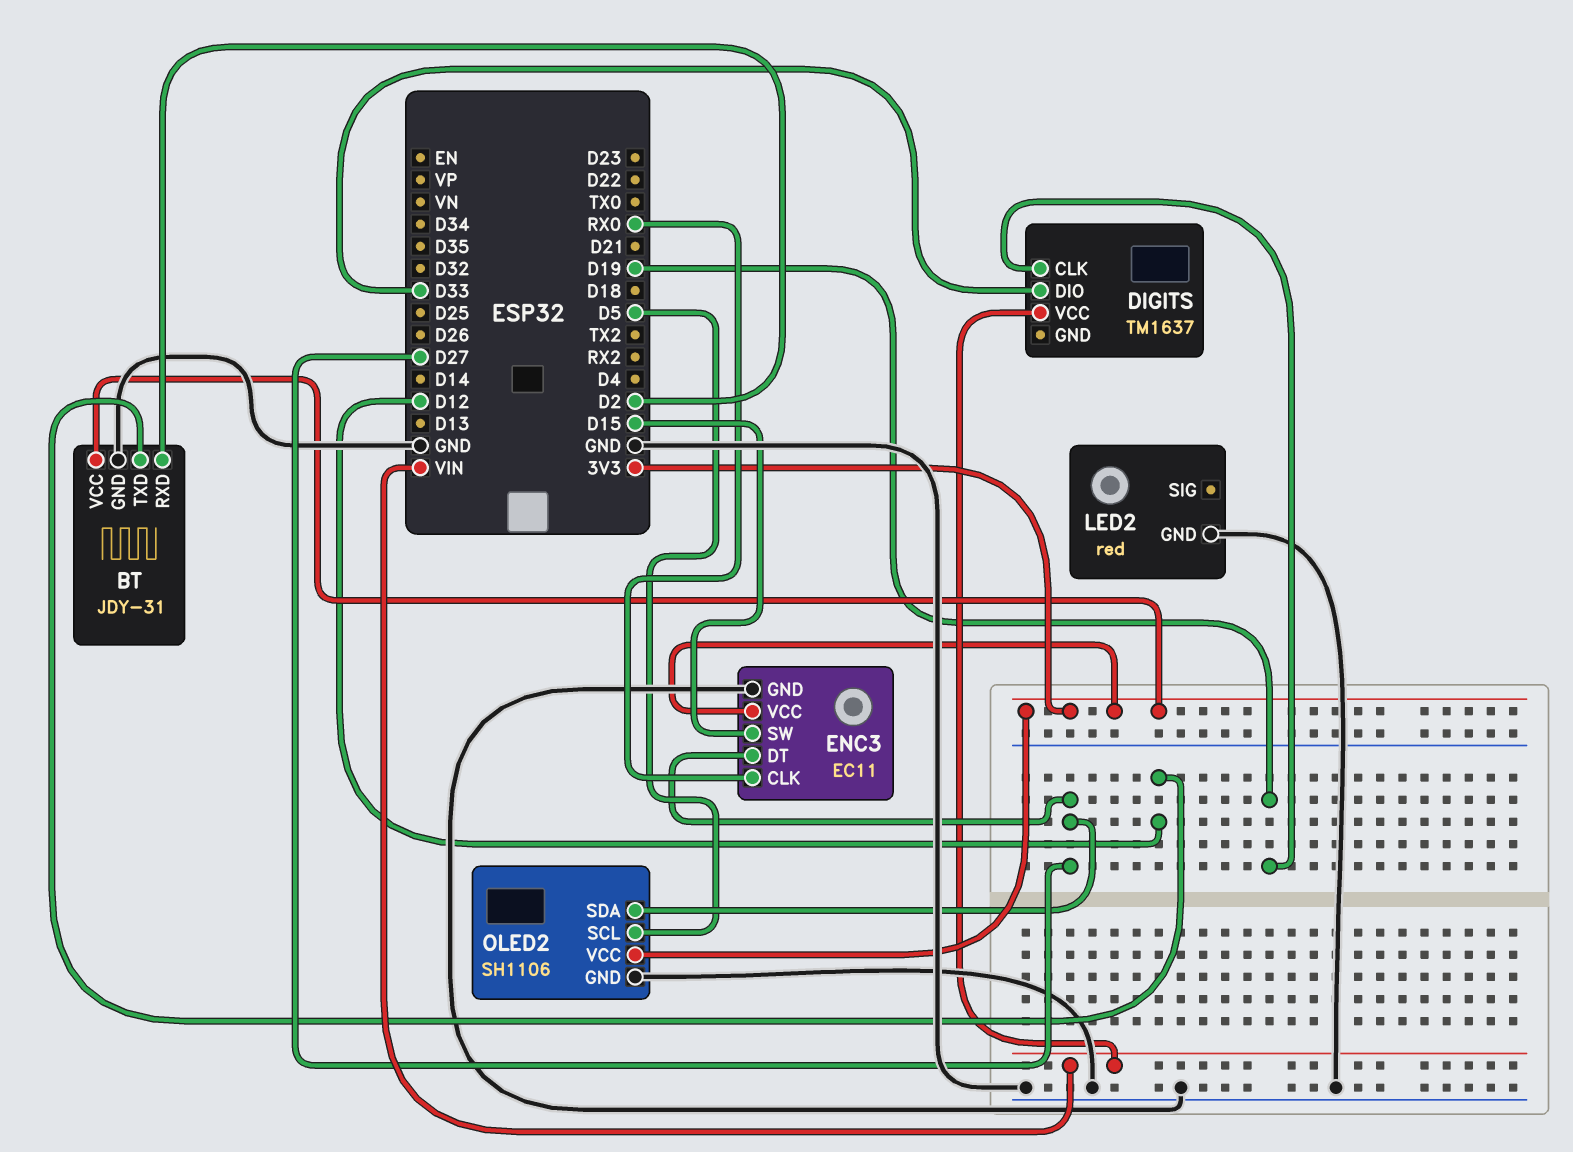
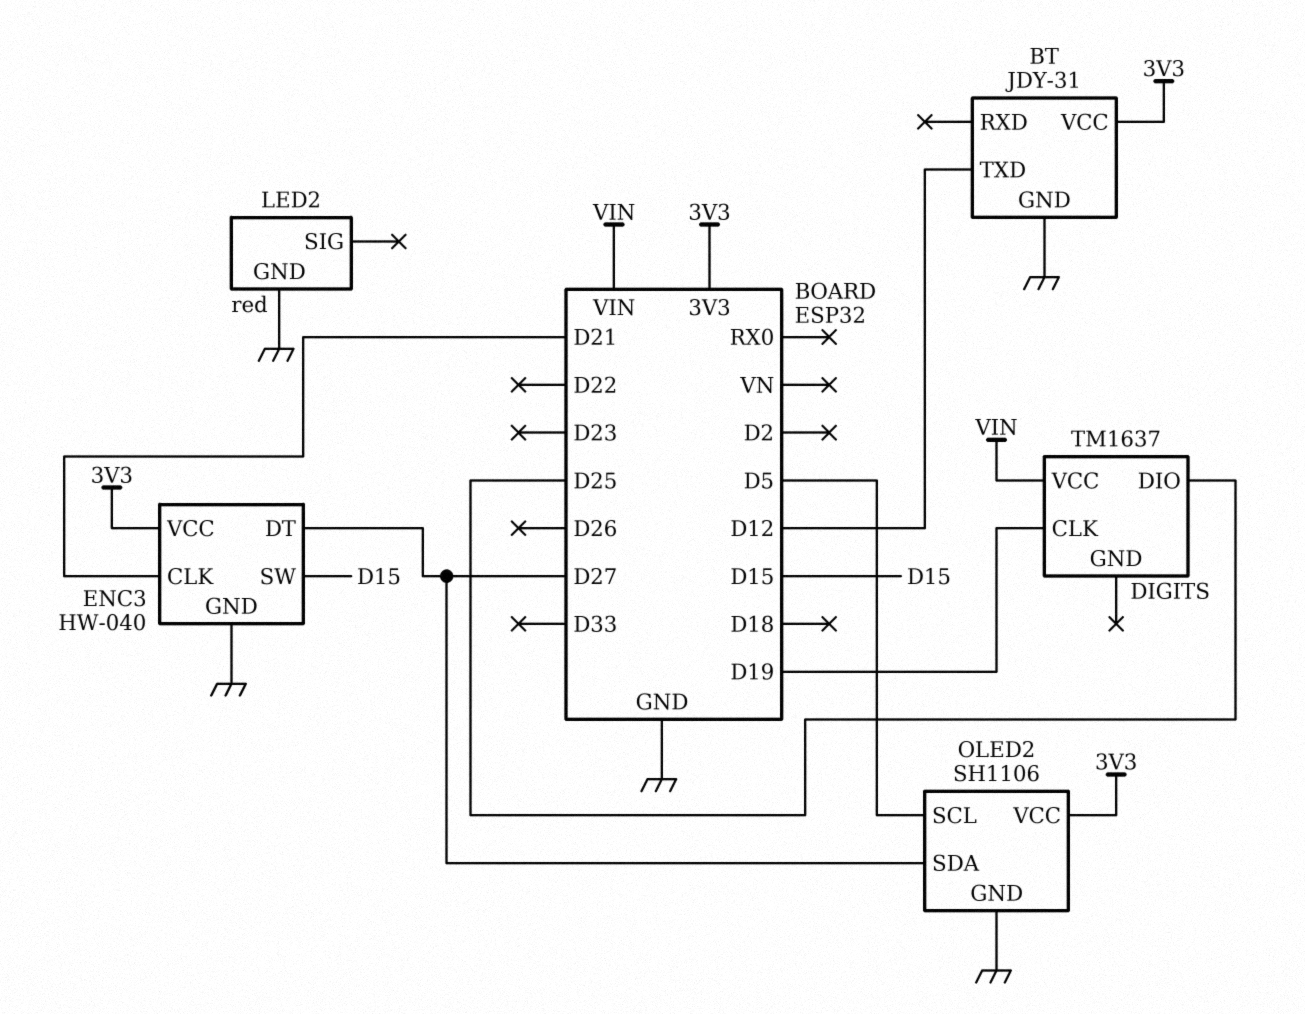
BT pin RXD: D2 -> none
DIGITS pin DIO: D33 -> D25
ENC3: EC11 -> HW-040
ENC3 pin CLK: RX0 -> D21

